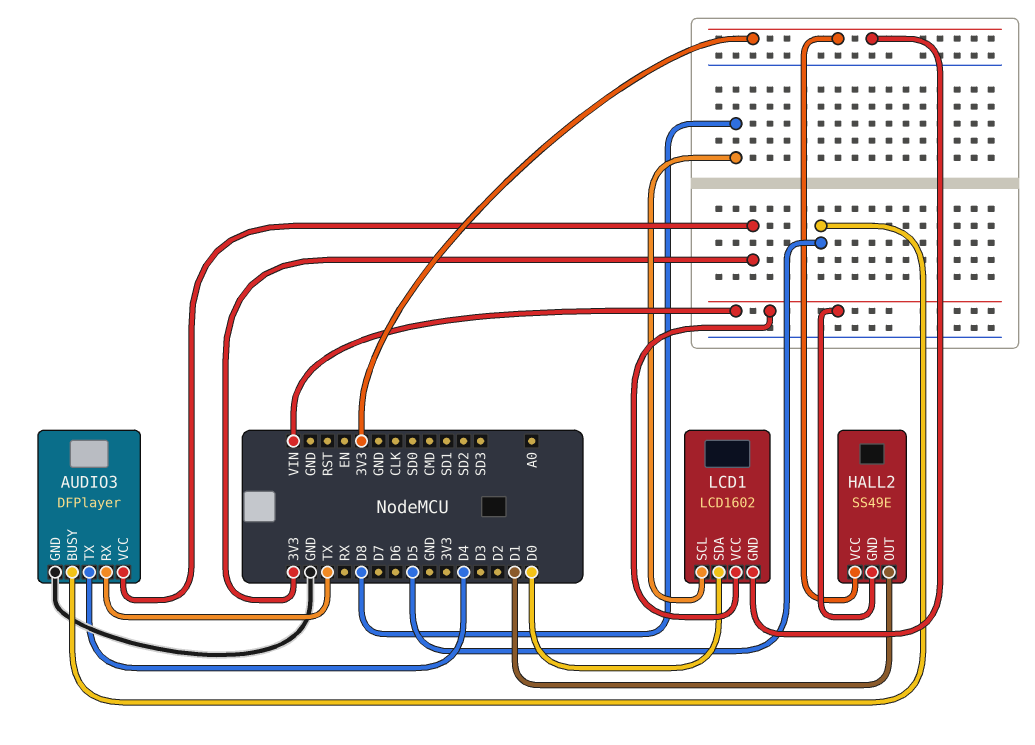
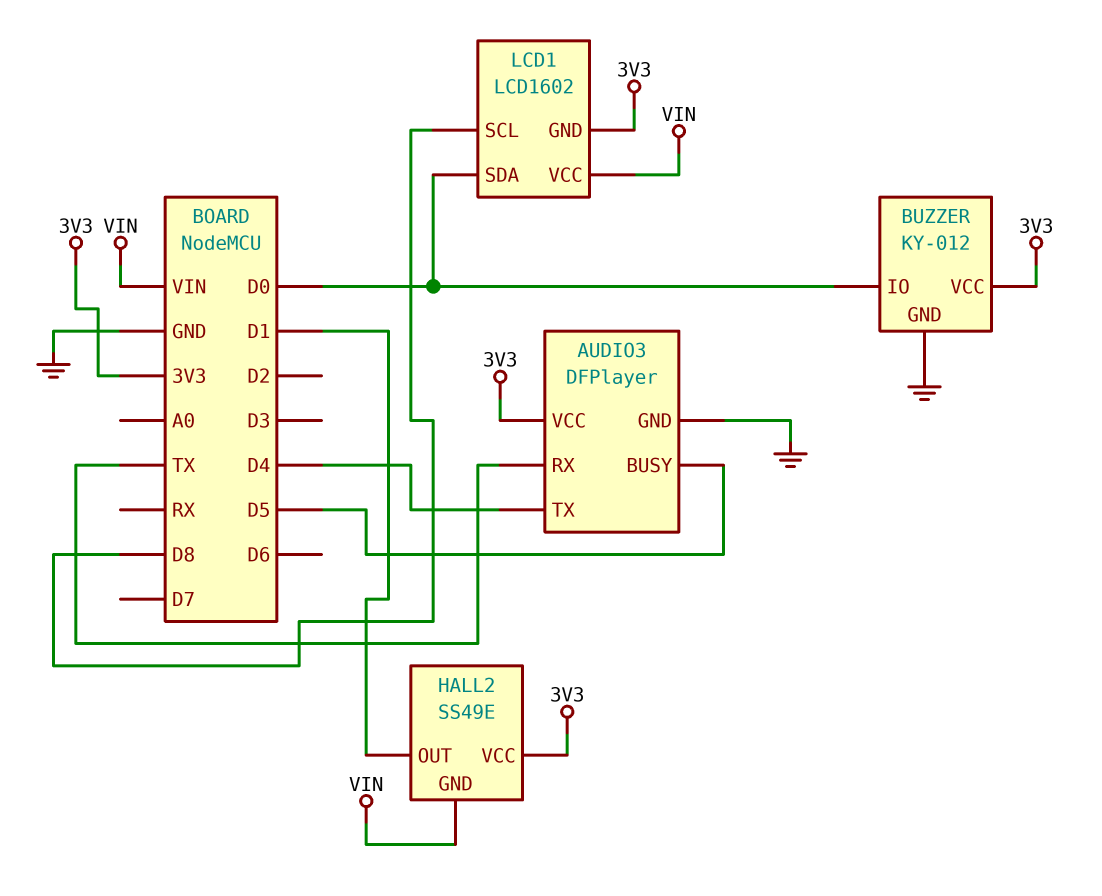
BUZZER: none -> KY-012
BUZZER pin GND: none -> GND
BUZZER pin IO: none -> D0
BUZZER pin VCC: none -> 3V3

